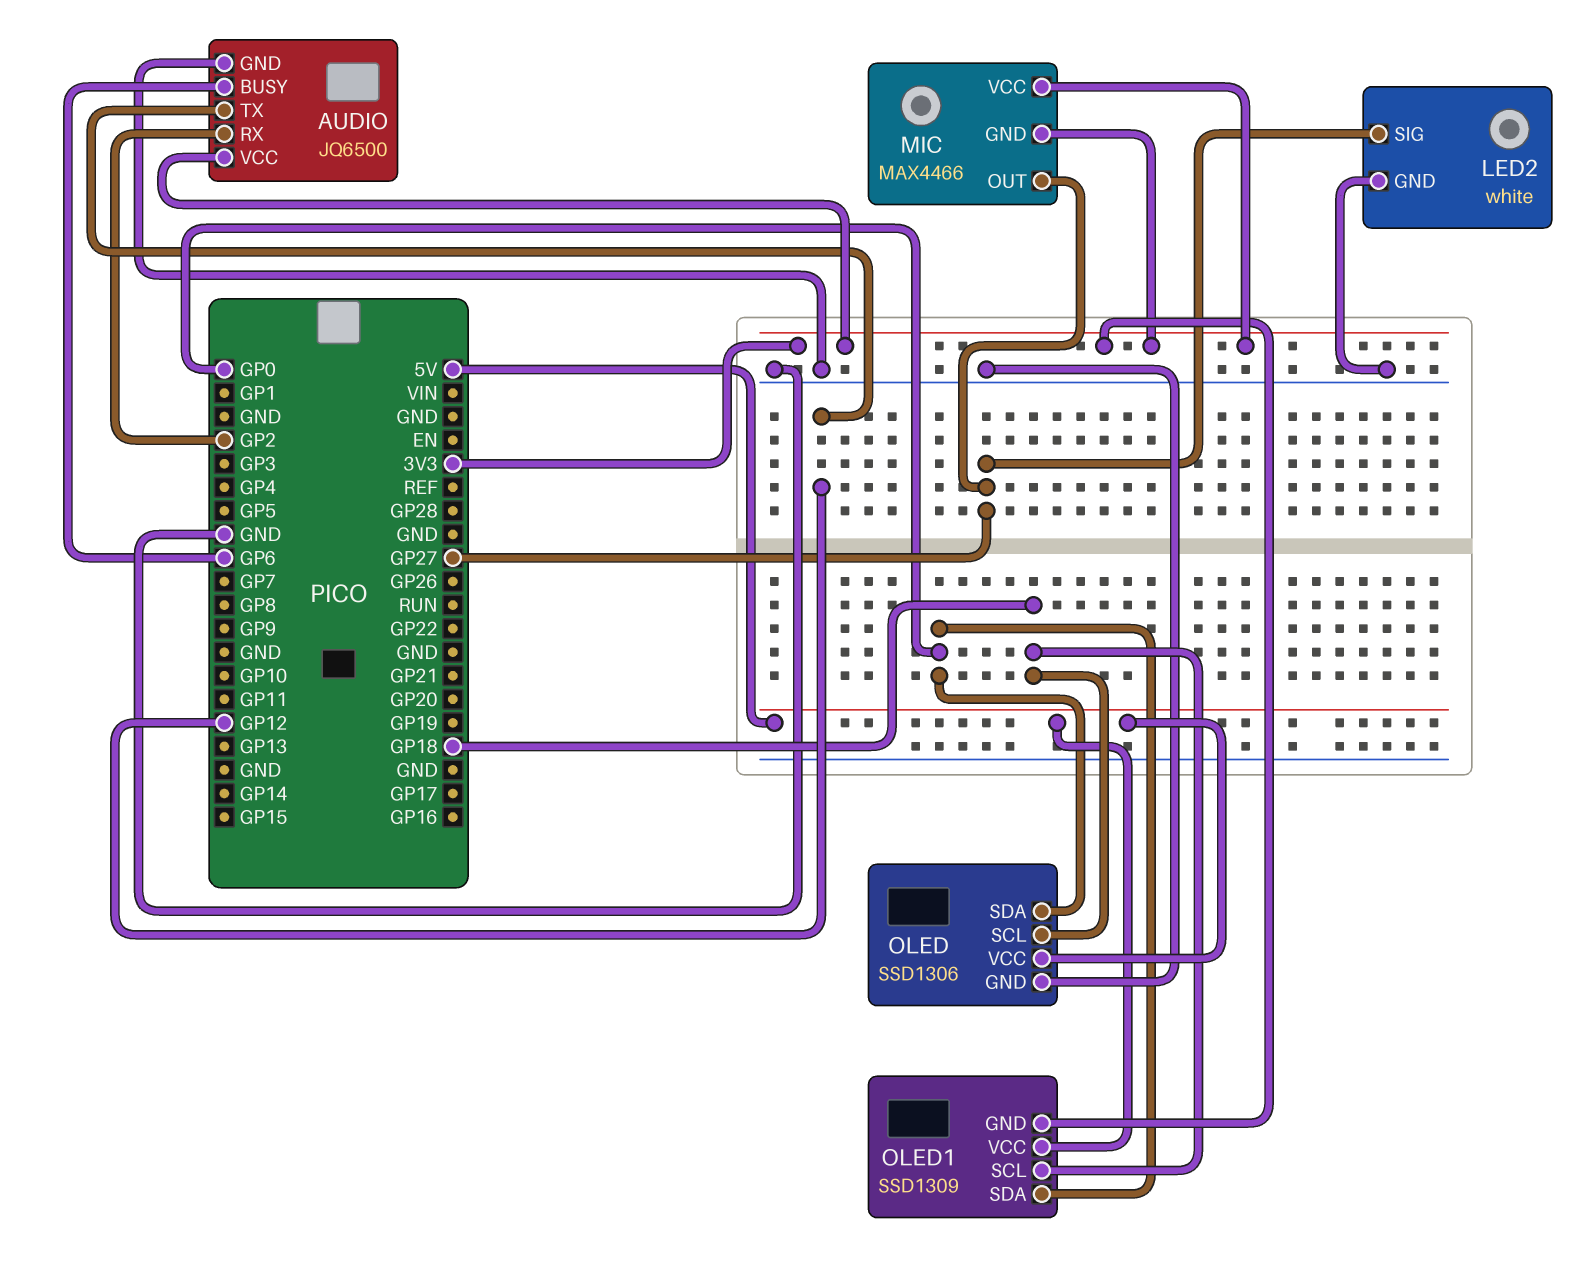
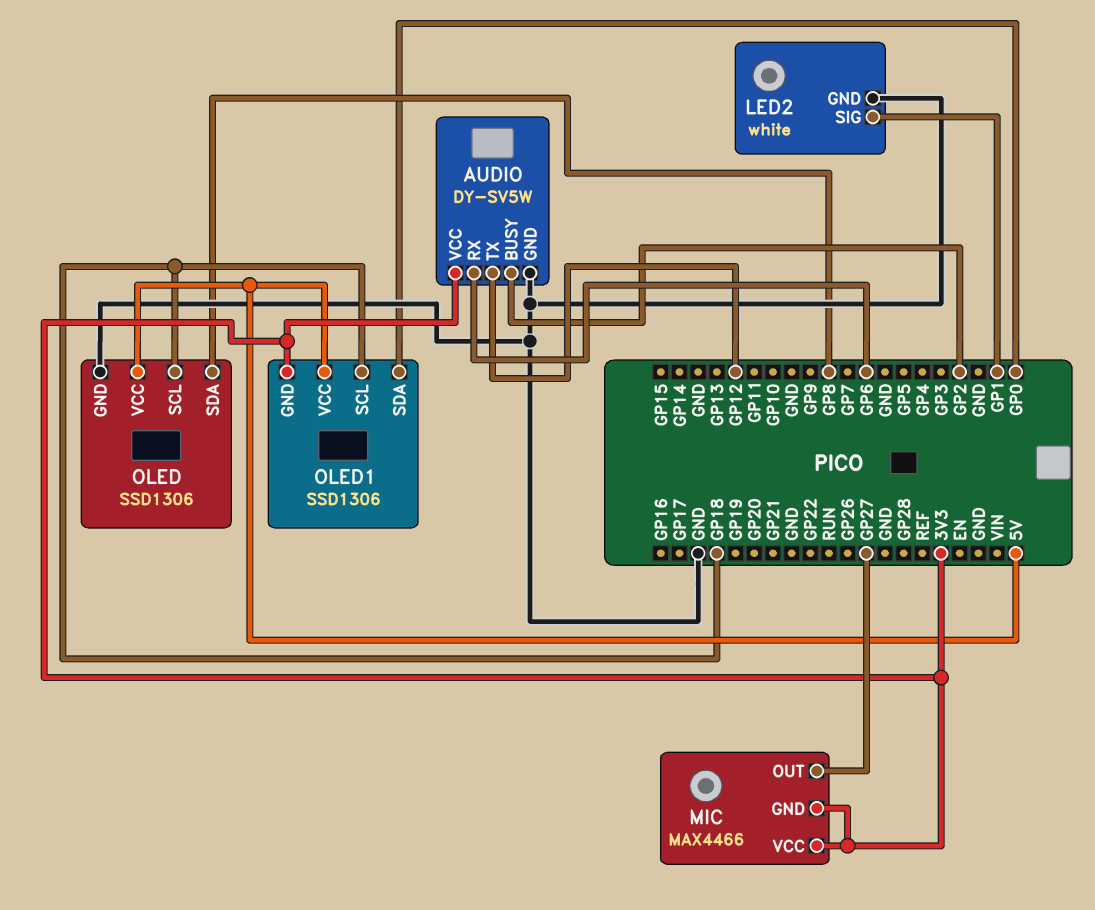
AUDIO: JQ6500 -> DY-SV5W
AUDIO pin BUSY: GP6 -> GP2
AUDIO pin RX: GP2 -> GP6
LED2 pin SIG: GP27 -> GP1
OLED pin SDA: GP0 -> GP8
OLED1: SSD1309 -> SSD1306

